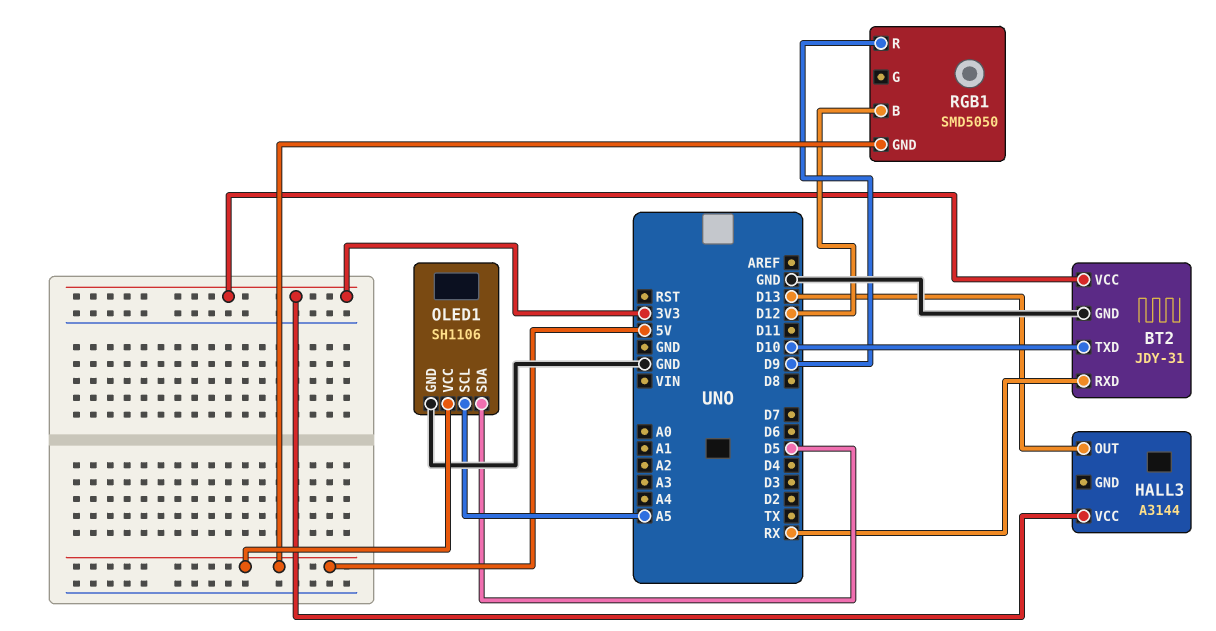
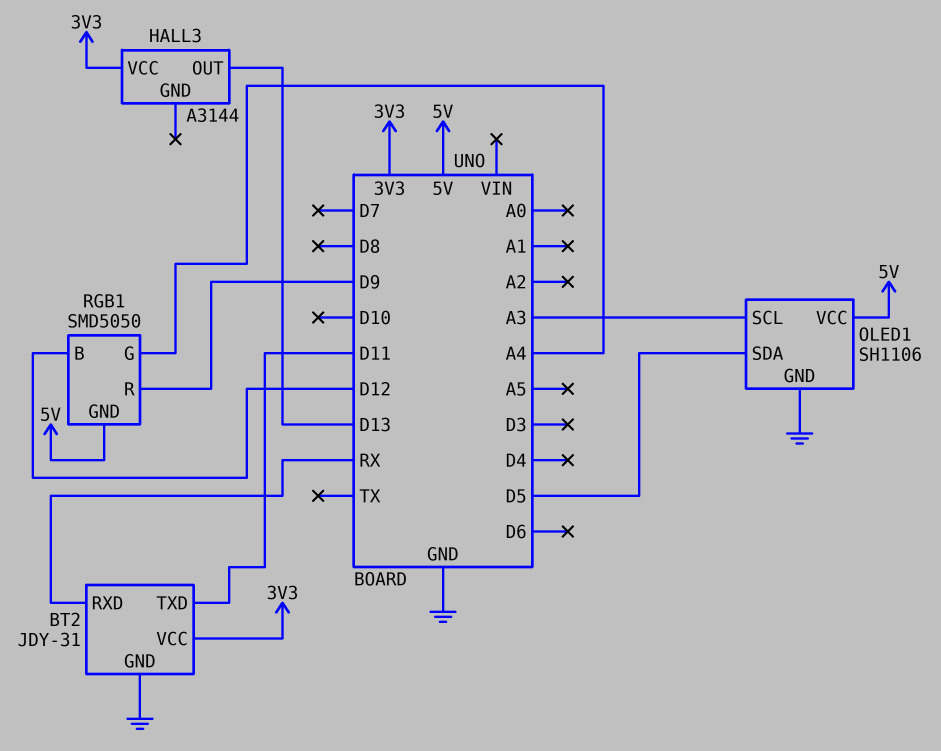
BT2 pin TXD: D10 -> D11
OLED1 pin SCL: A5 -> A3
RGB1 pin G: none -> A4

